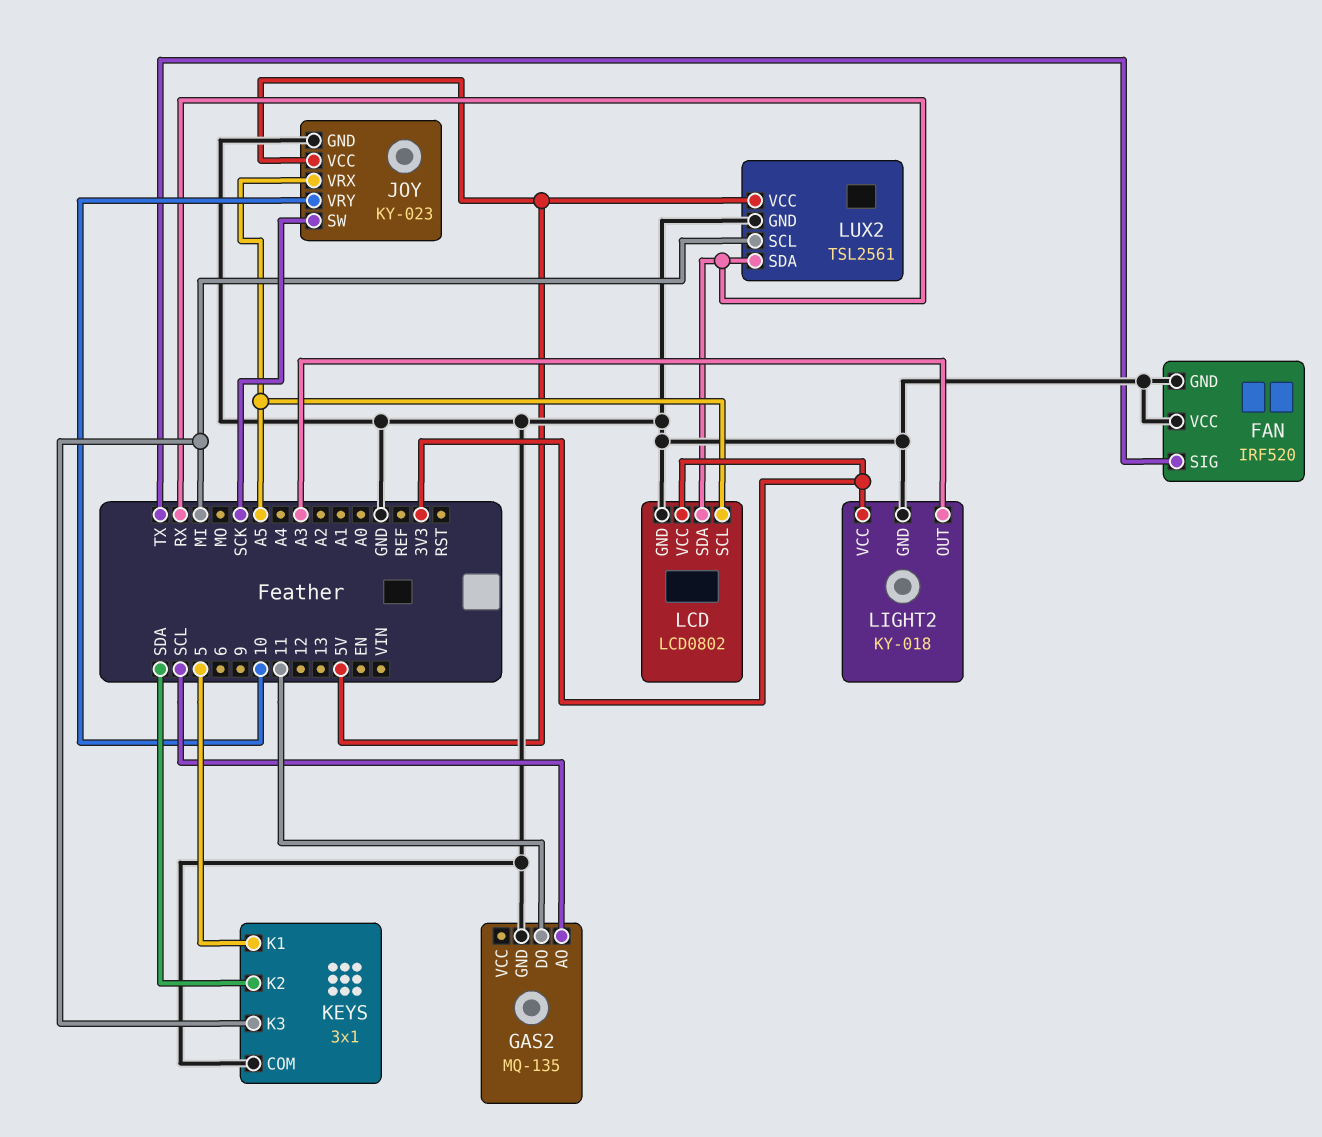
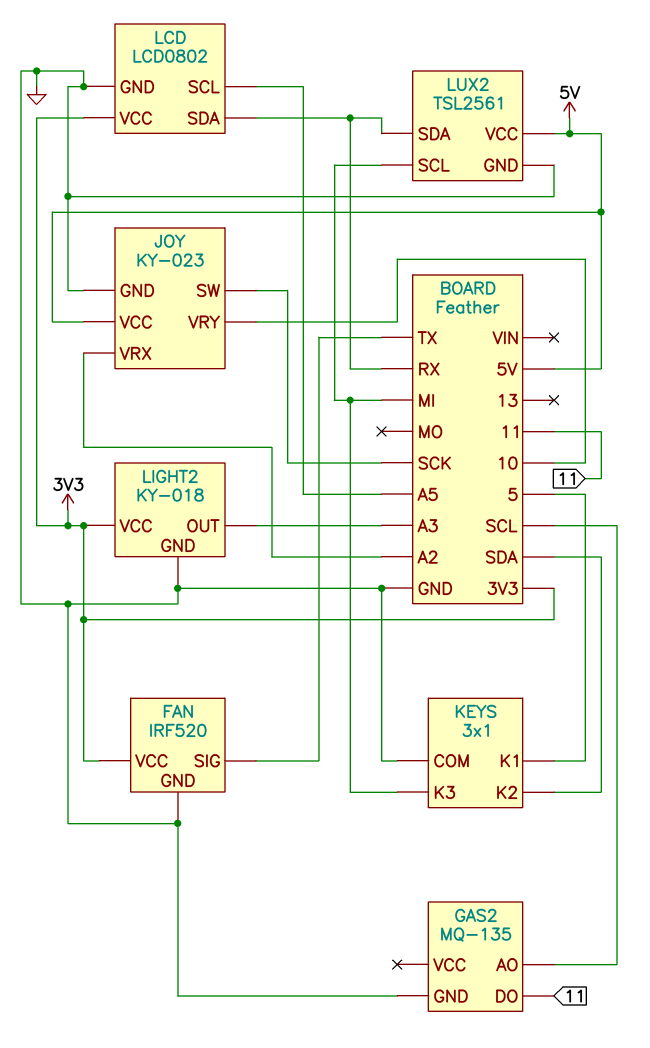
FAN pin VCC: GND -> 3V3
JOY pin VRX: A5 -> A2

